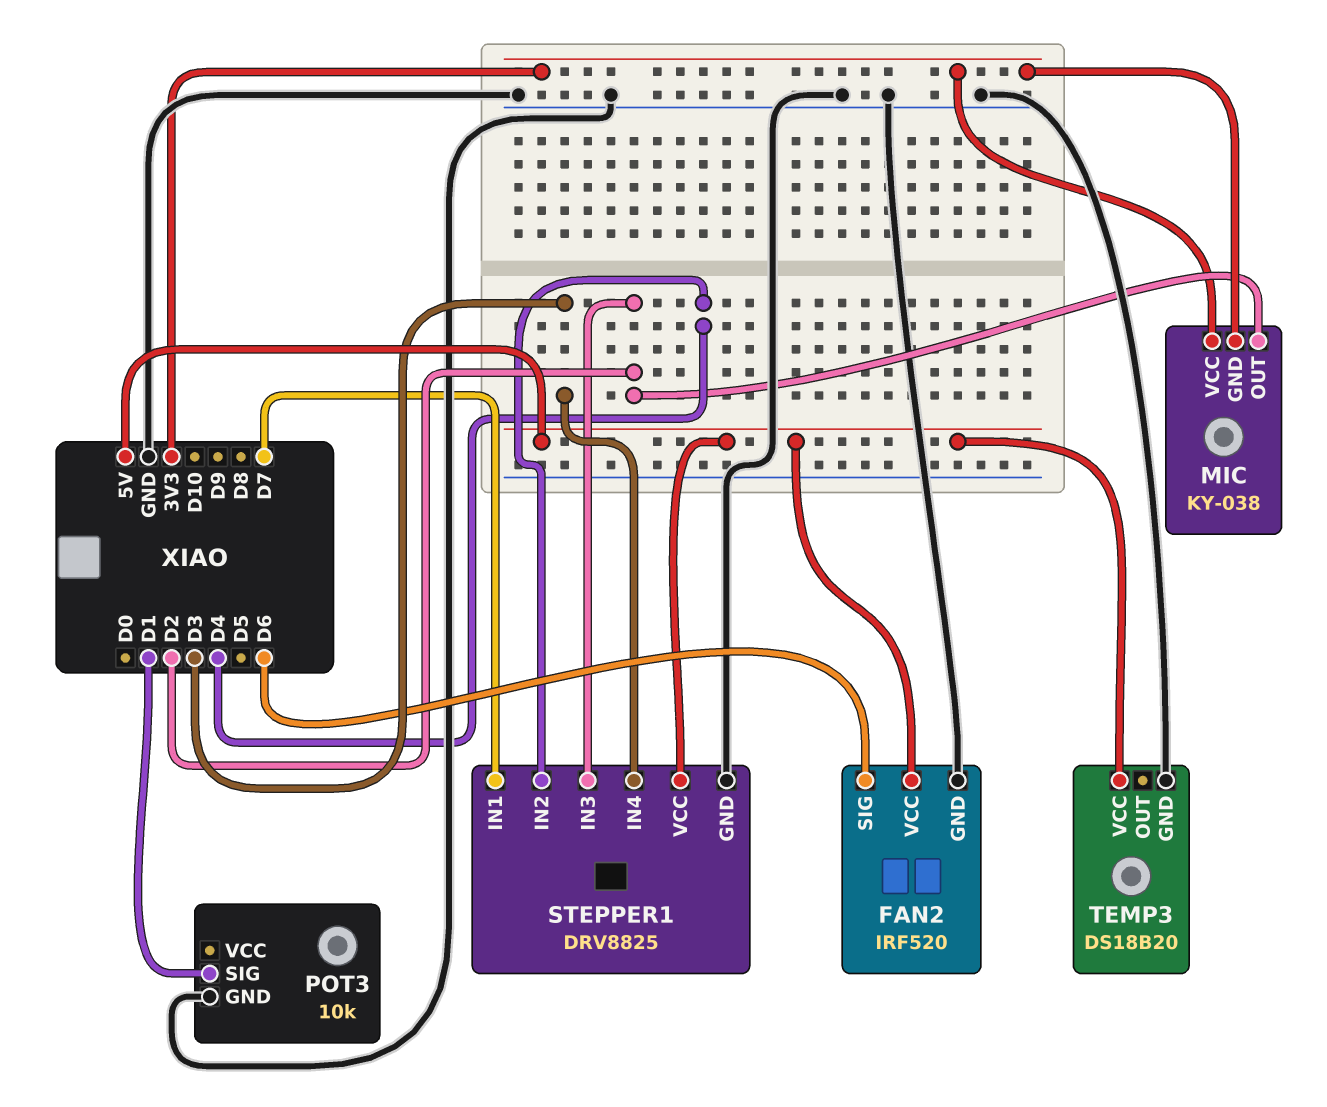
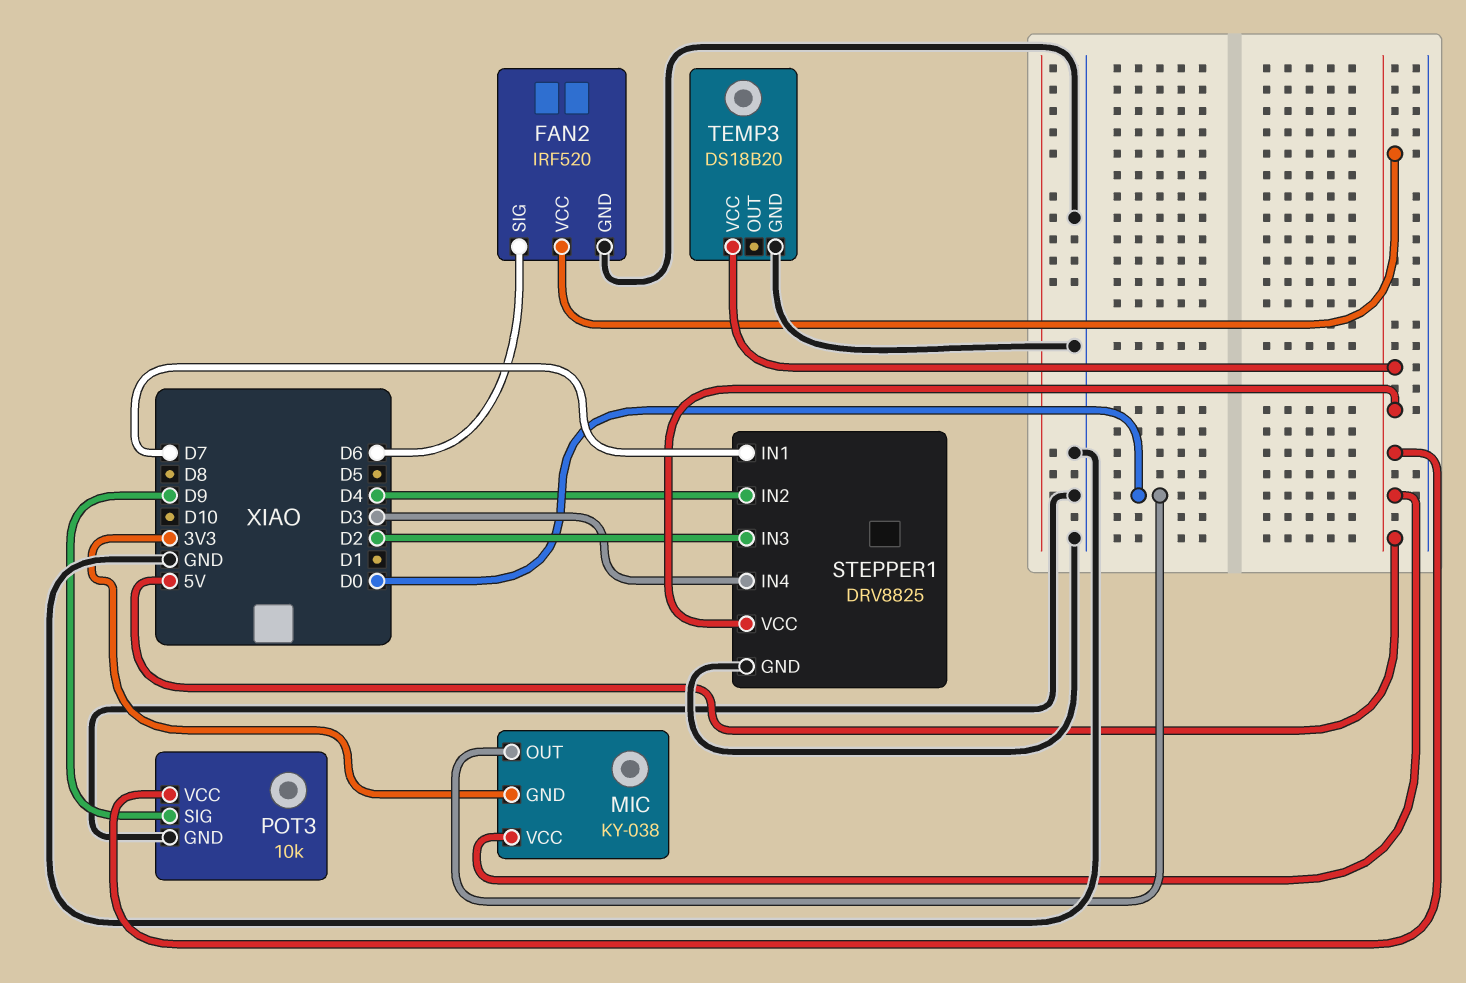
MIC pin OUT: D2 -> D0
MIC pin VCC: 3V3 -> 5V
POT3 pin SIG: D1 -> D9
POT3 pin VCC: none -> 5V

